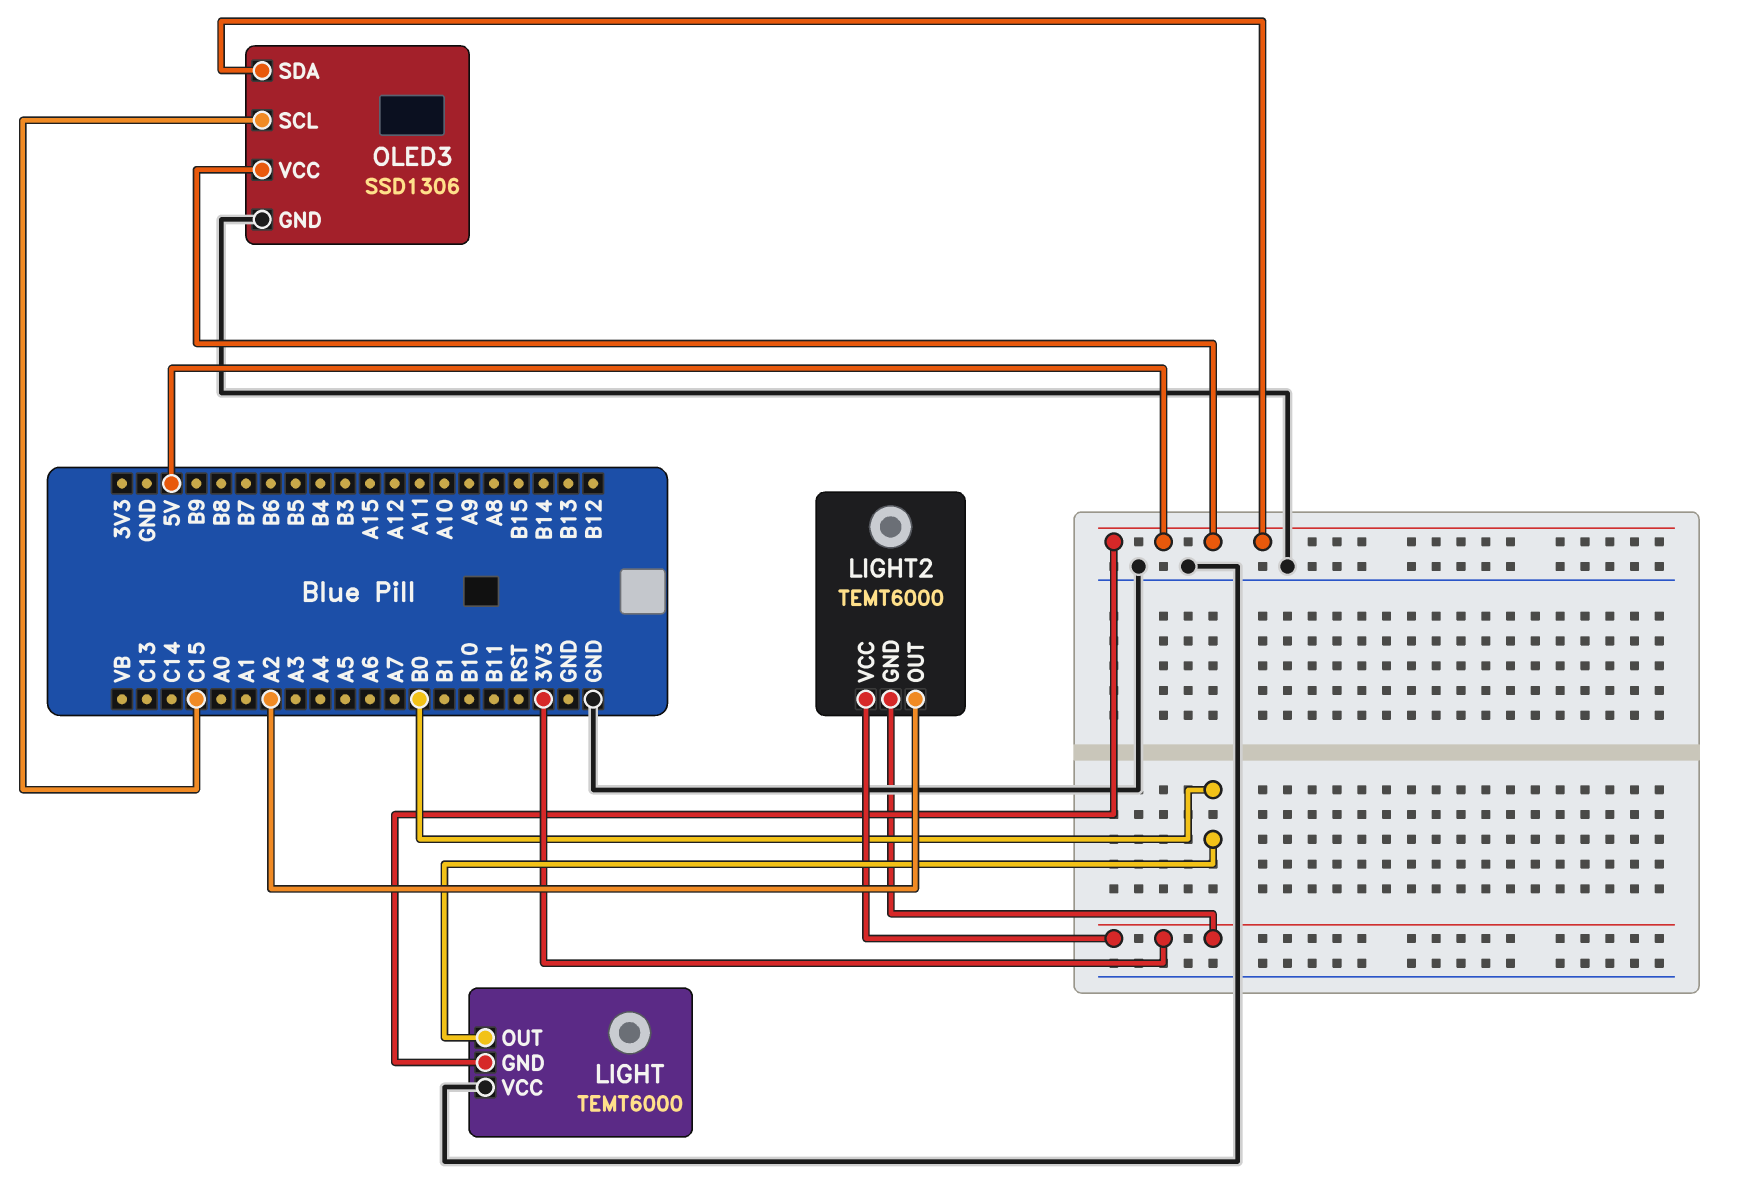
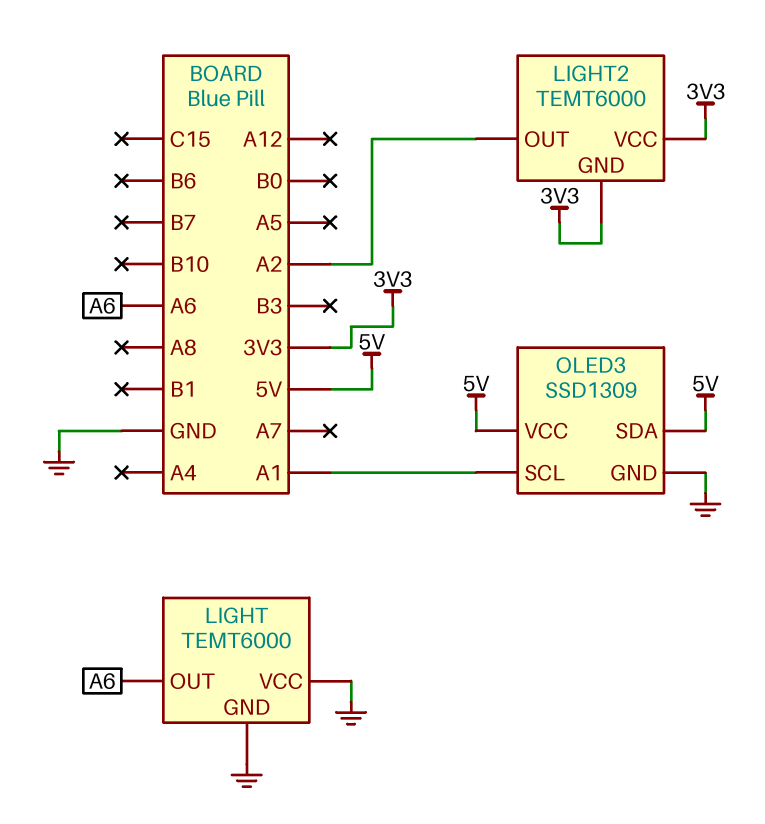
LIGHT pin GND: 5V -> GND
LIGHT pin OUT: B0 -> A6
OLED3: SSD1306 -> SSD1309
OLED3 pin SCL: C15 -> A1

